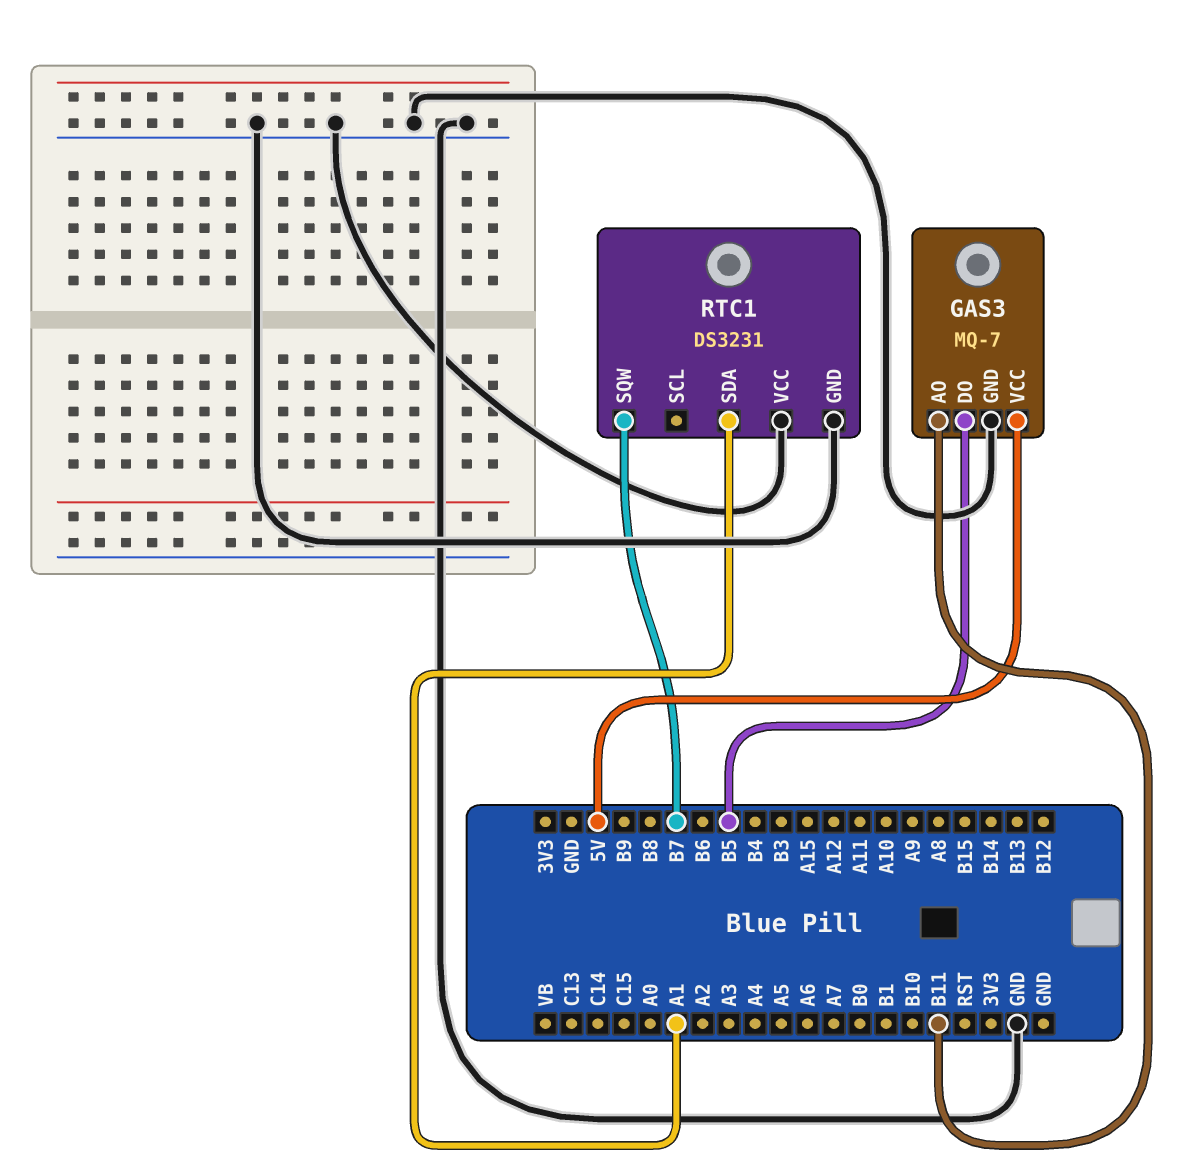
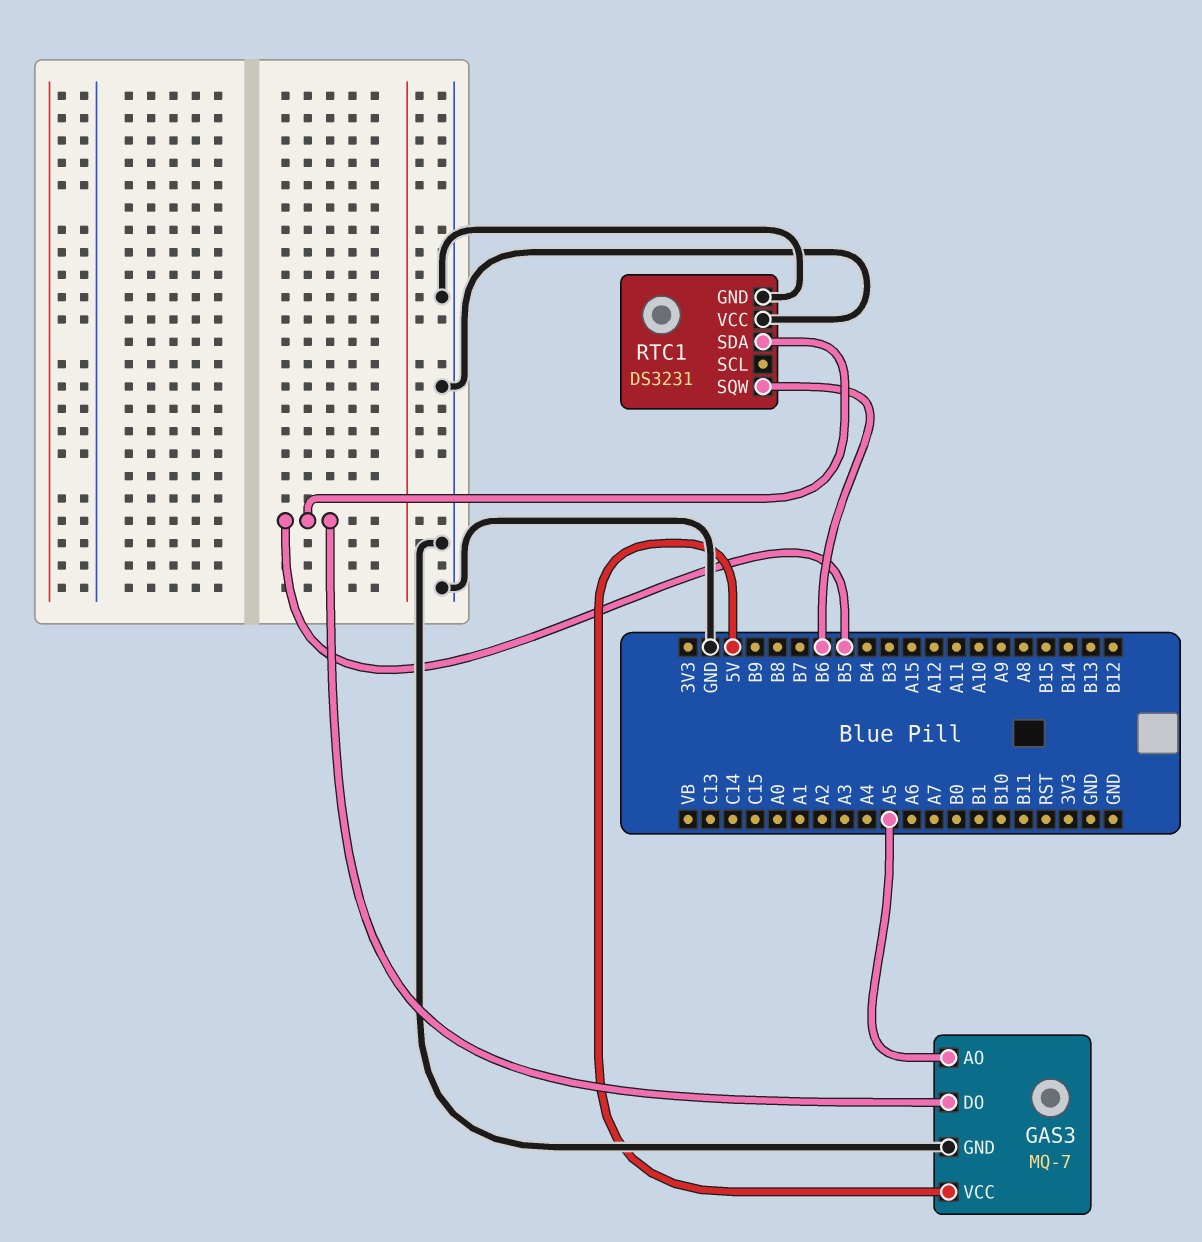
GAS3 pin AO: B11 -> A5
RTC1 pin SDA: A1 -> B5
RTC1 pin SQW: B7 -> B6

